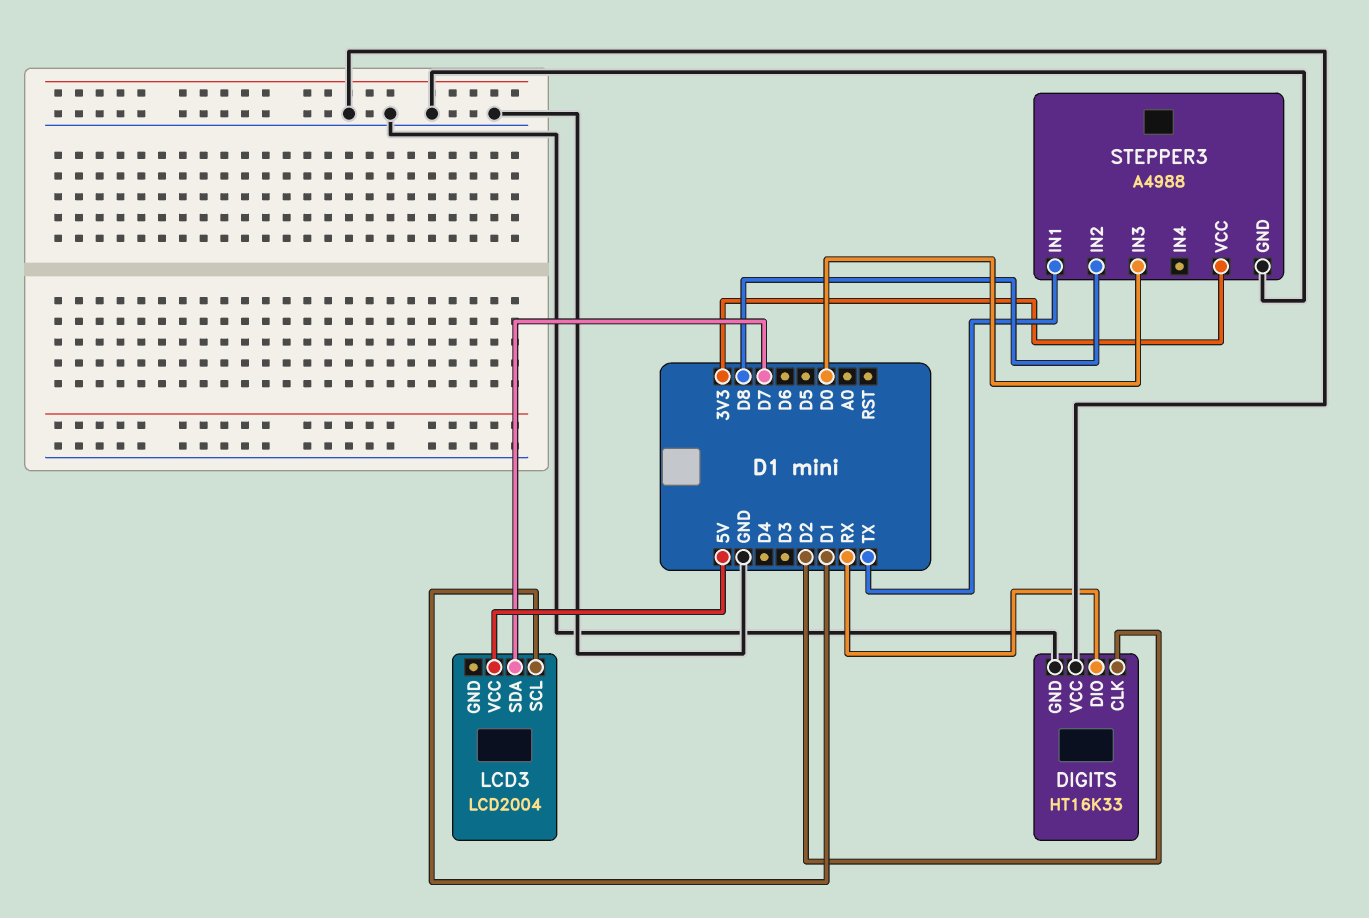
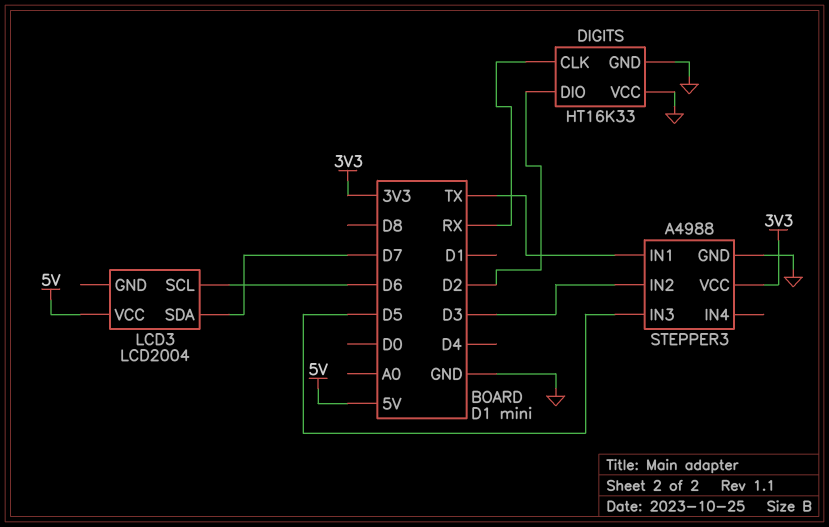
DIGITS pin CLK: D2 -> RX
DIGITS pin DIO: RX -> D2
LCD3 pin SCL: D1 -> D6
STEPPER3 pin IN2: D8 -> D3
STEPPER3 pin IN3: D0 -> D5

